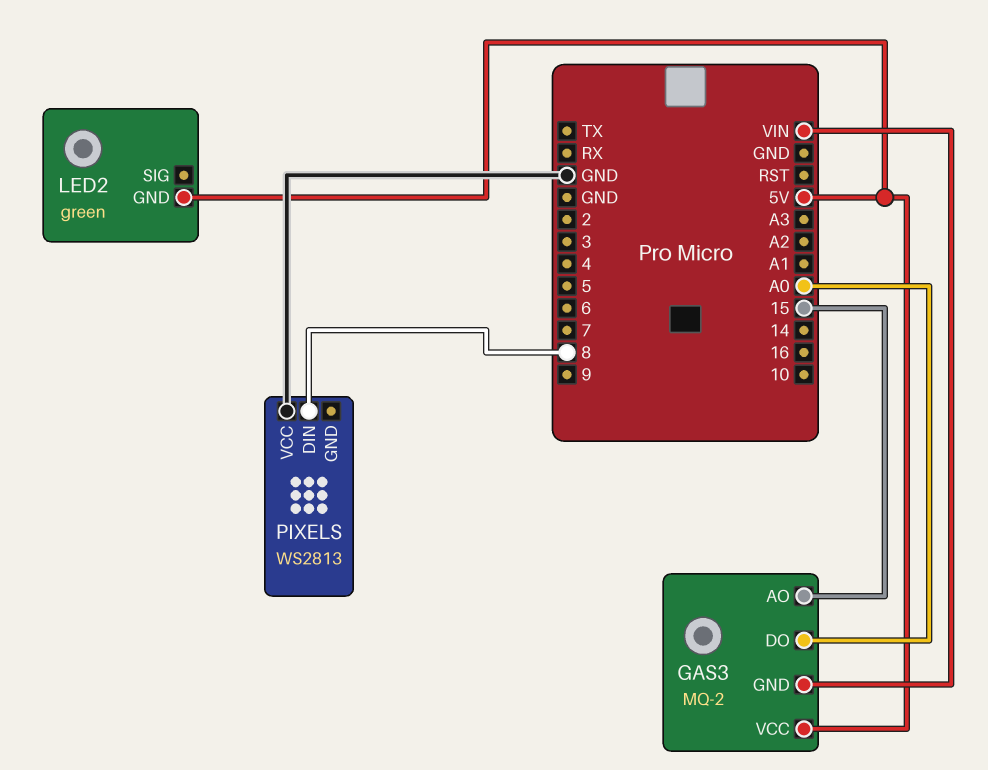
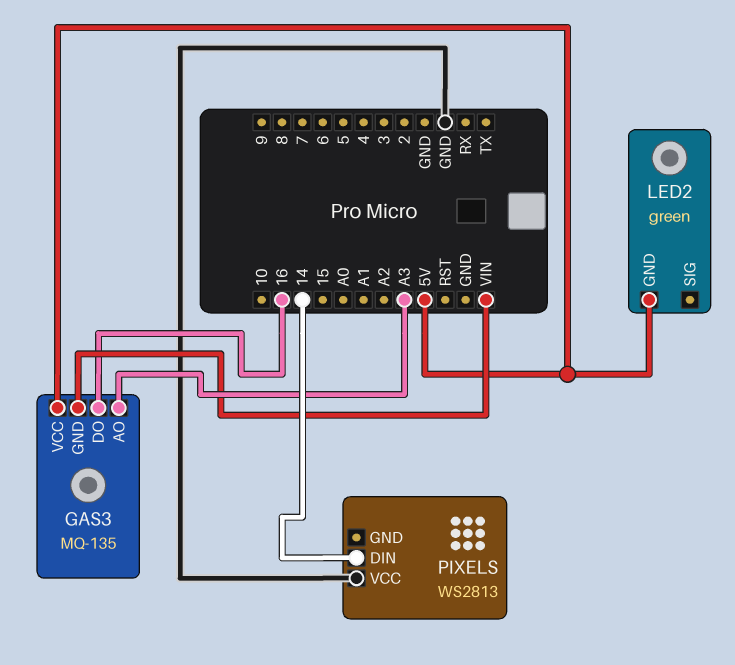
GAS3: MQ-2 -> MQ-135
GAS3 pin AO: 15 -> A3
GAS3 pin DO: A0 -> 16
PIXELS pin DIN: 8 -> 14

